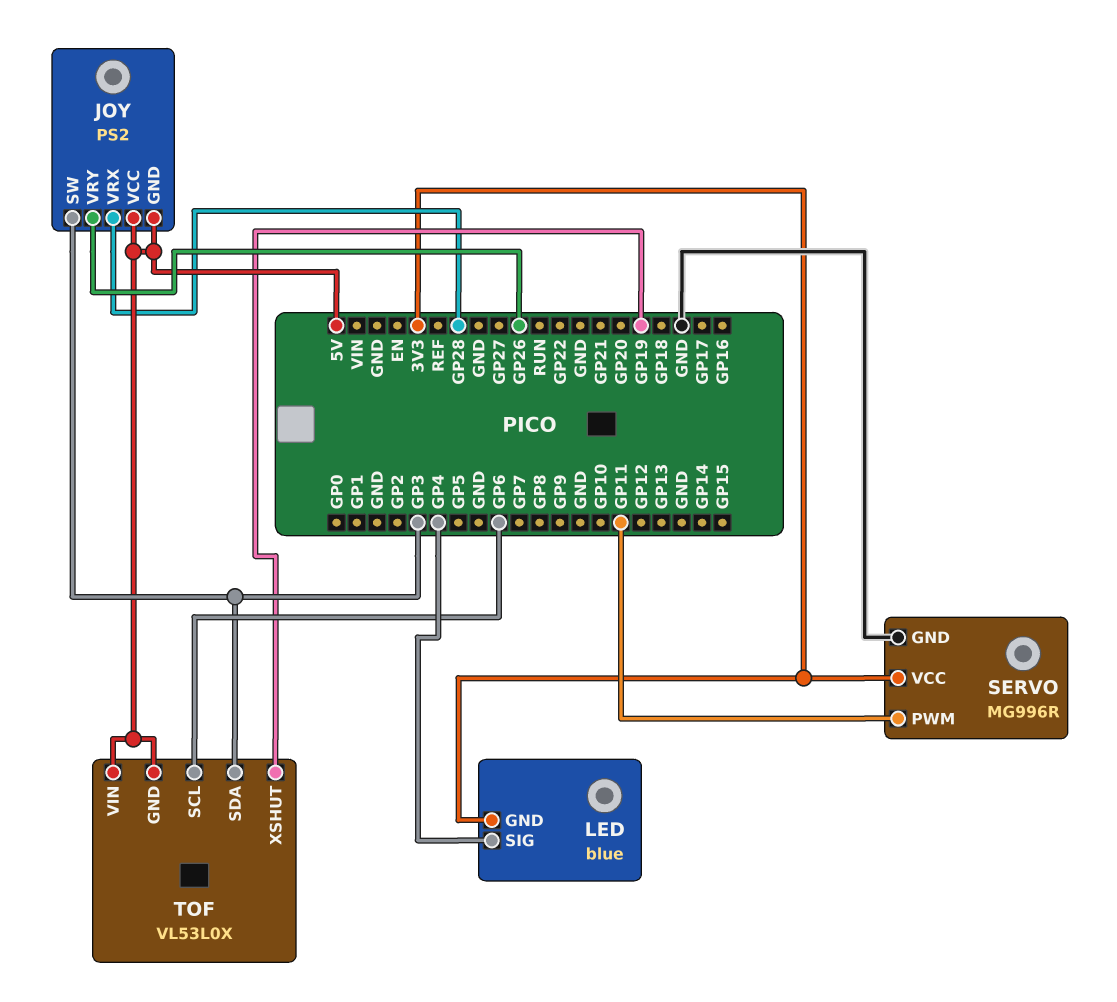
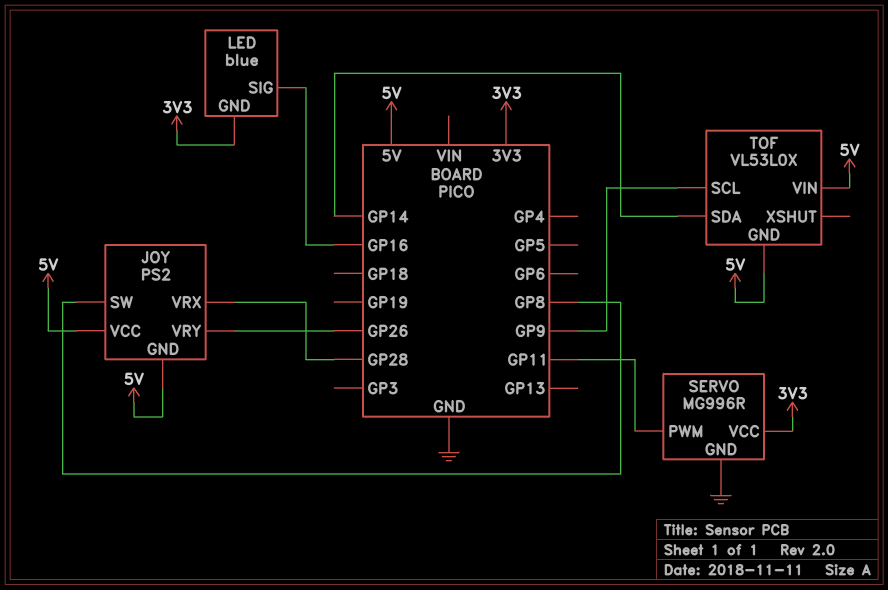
JOY pin SW: GP3 -> GP8
LED pin SIG: GP4 -> GP16
TOF pin SCL: GP6 -> GP9
TOF pin SDA: GP3 -> GP14
TOF pin XSHUT: GP19 -> none

